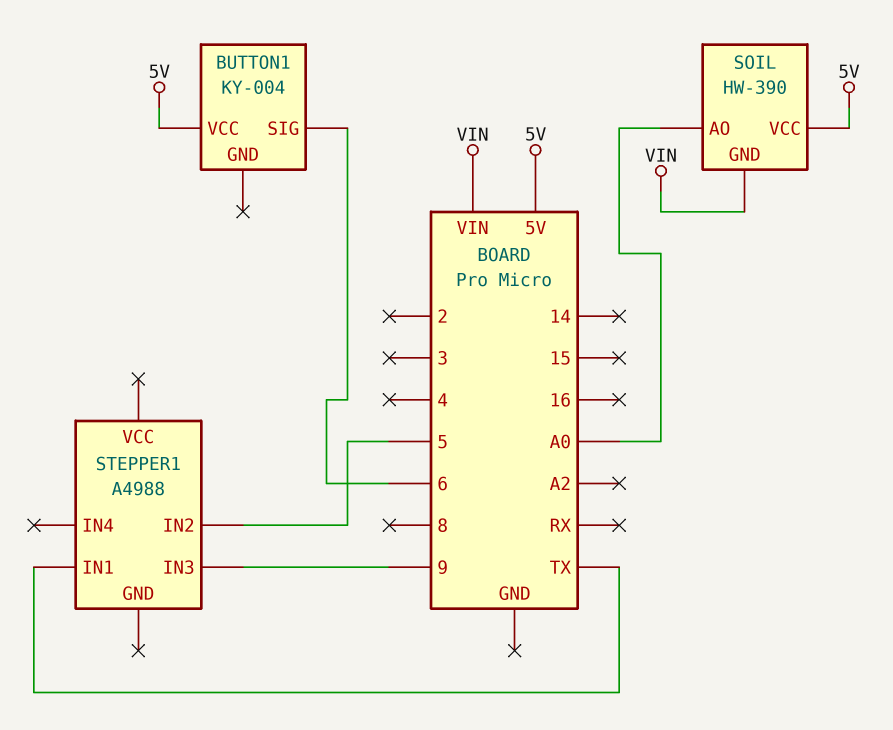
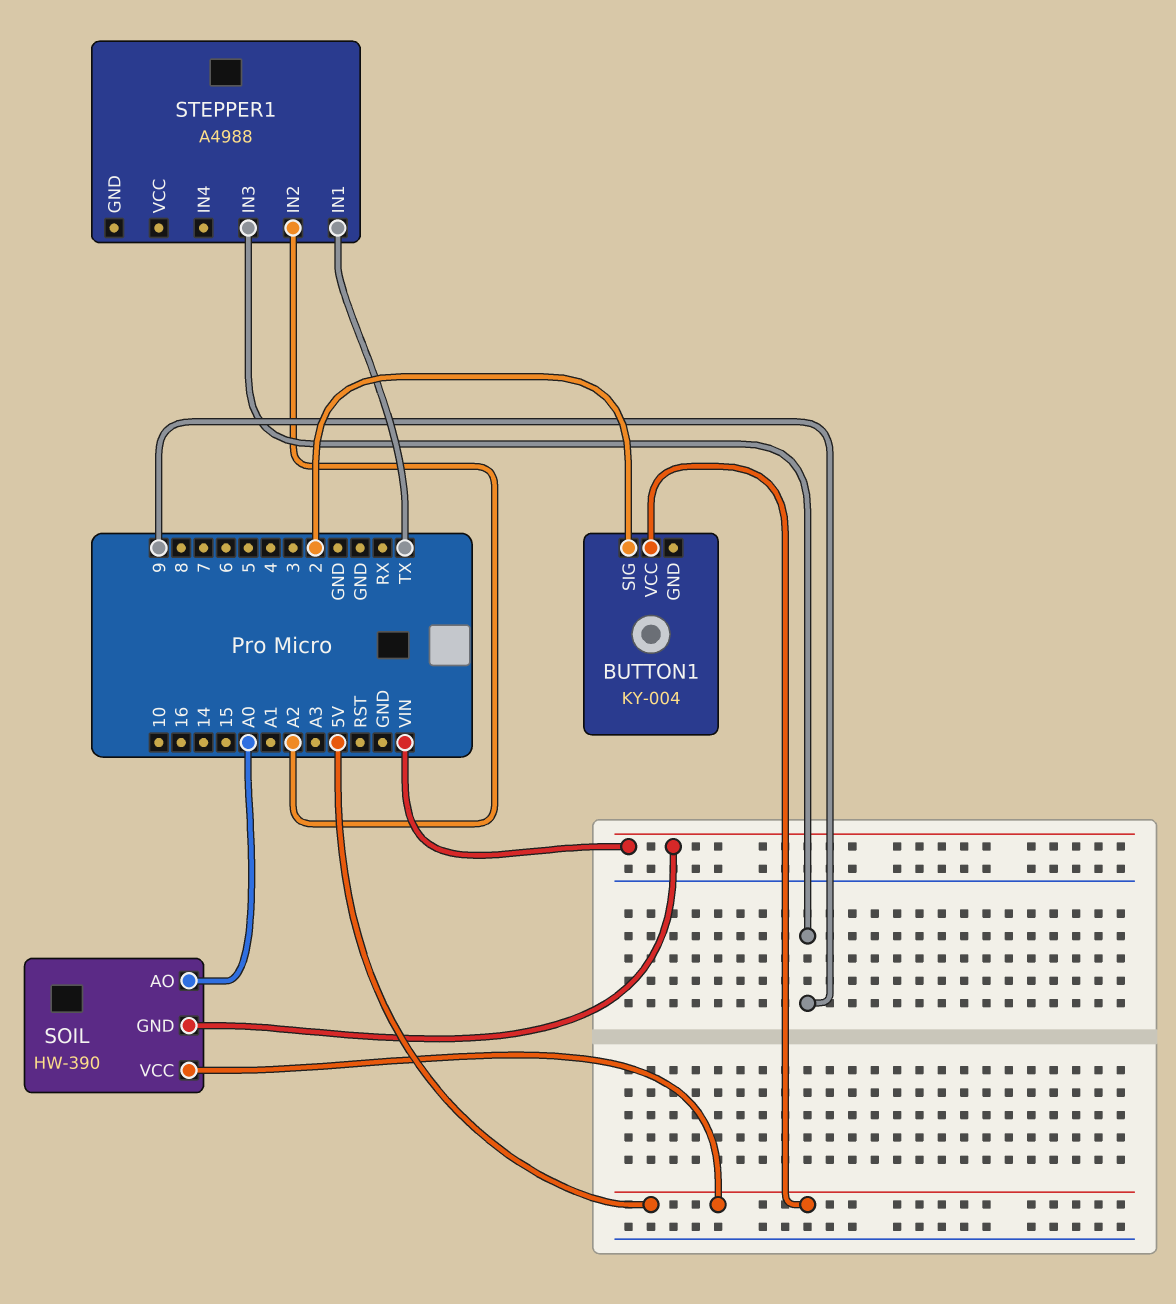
BUTTON1 pin SIG: 6 -> 2
STEPPER1 pin IN2: 5 -> A2

